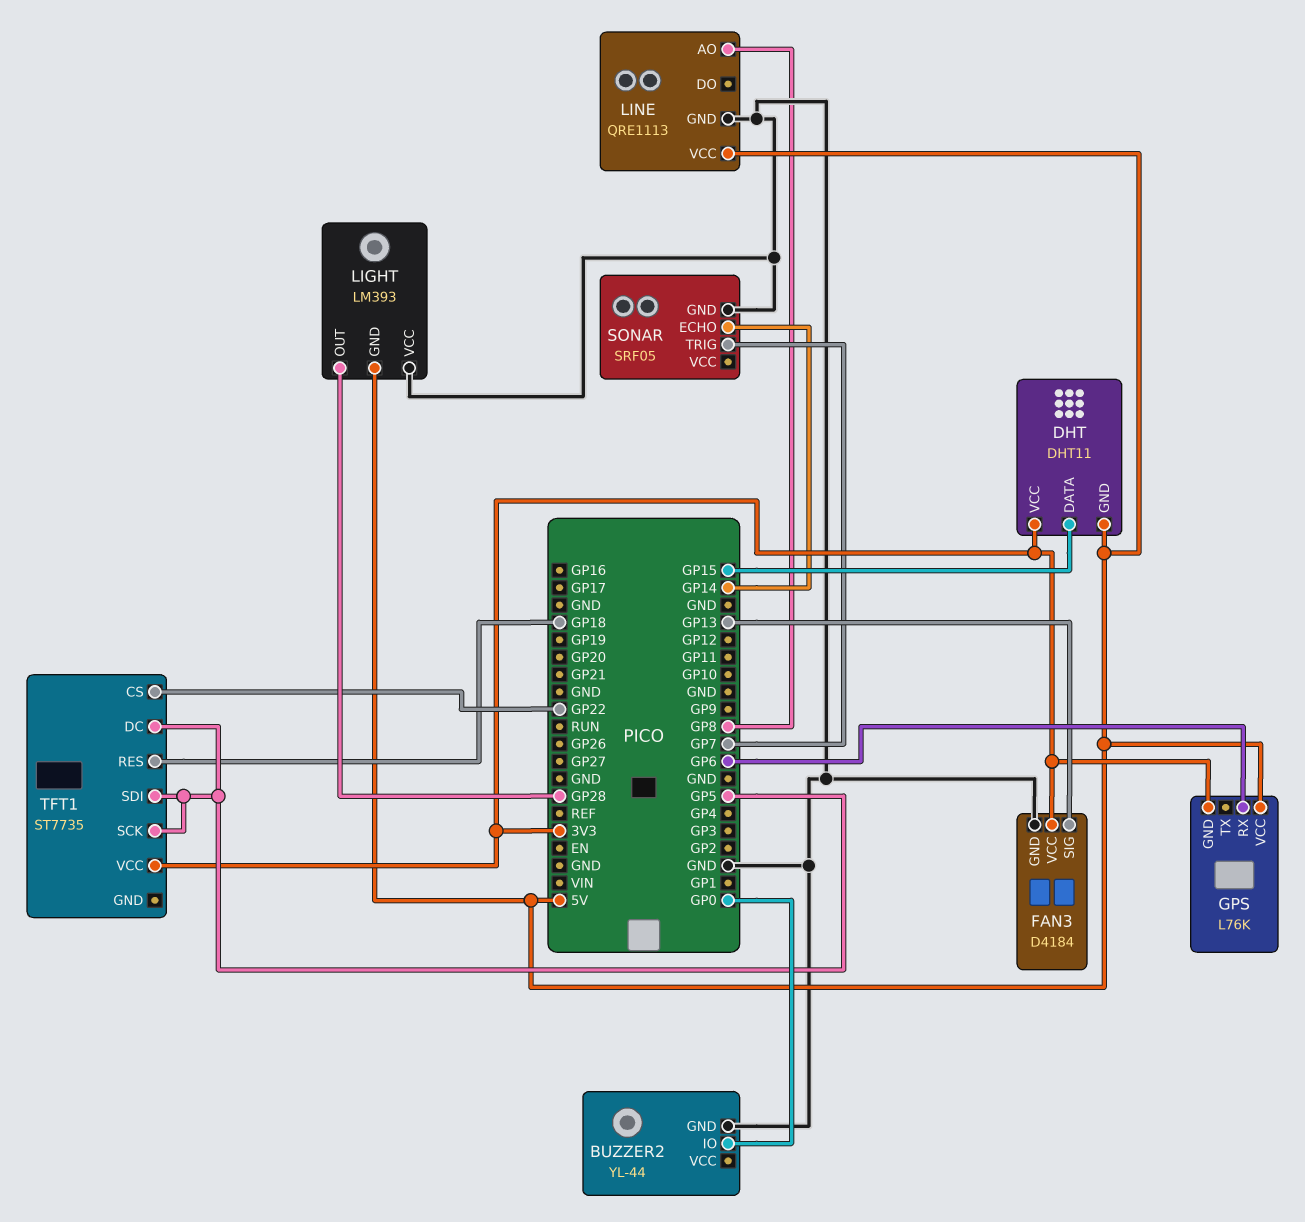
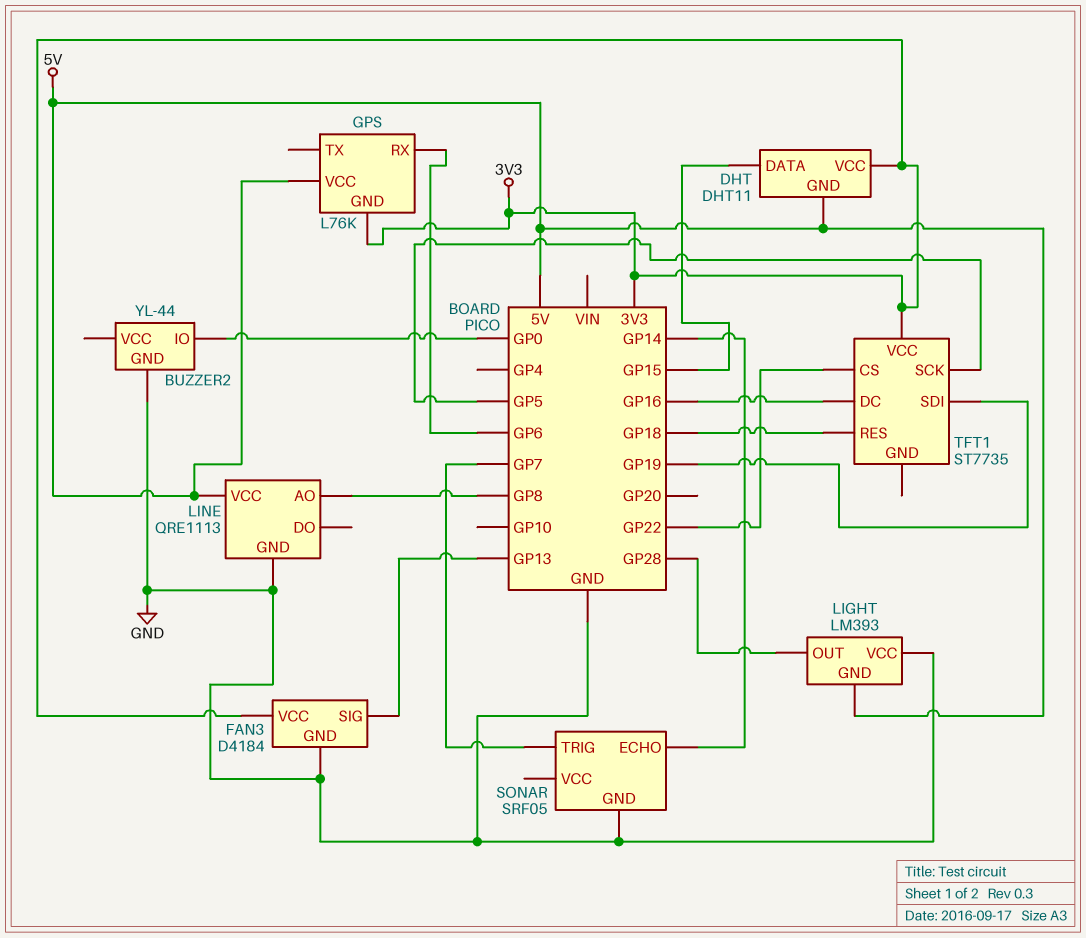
TFT1 pin DC: GP5 -> GP16
TFT1 pin SDI: GP5 -> GP19

